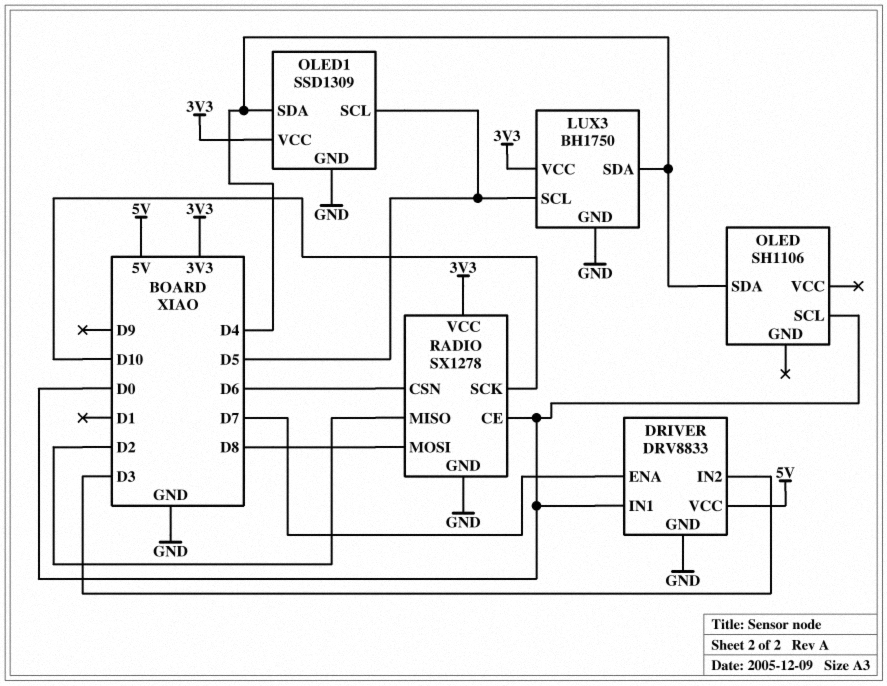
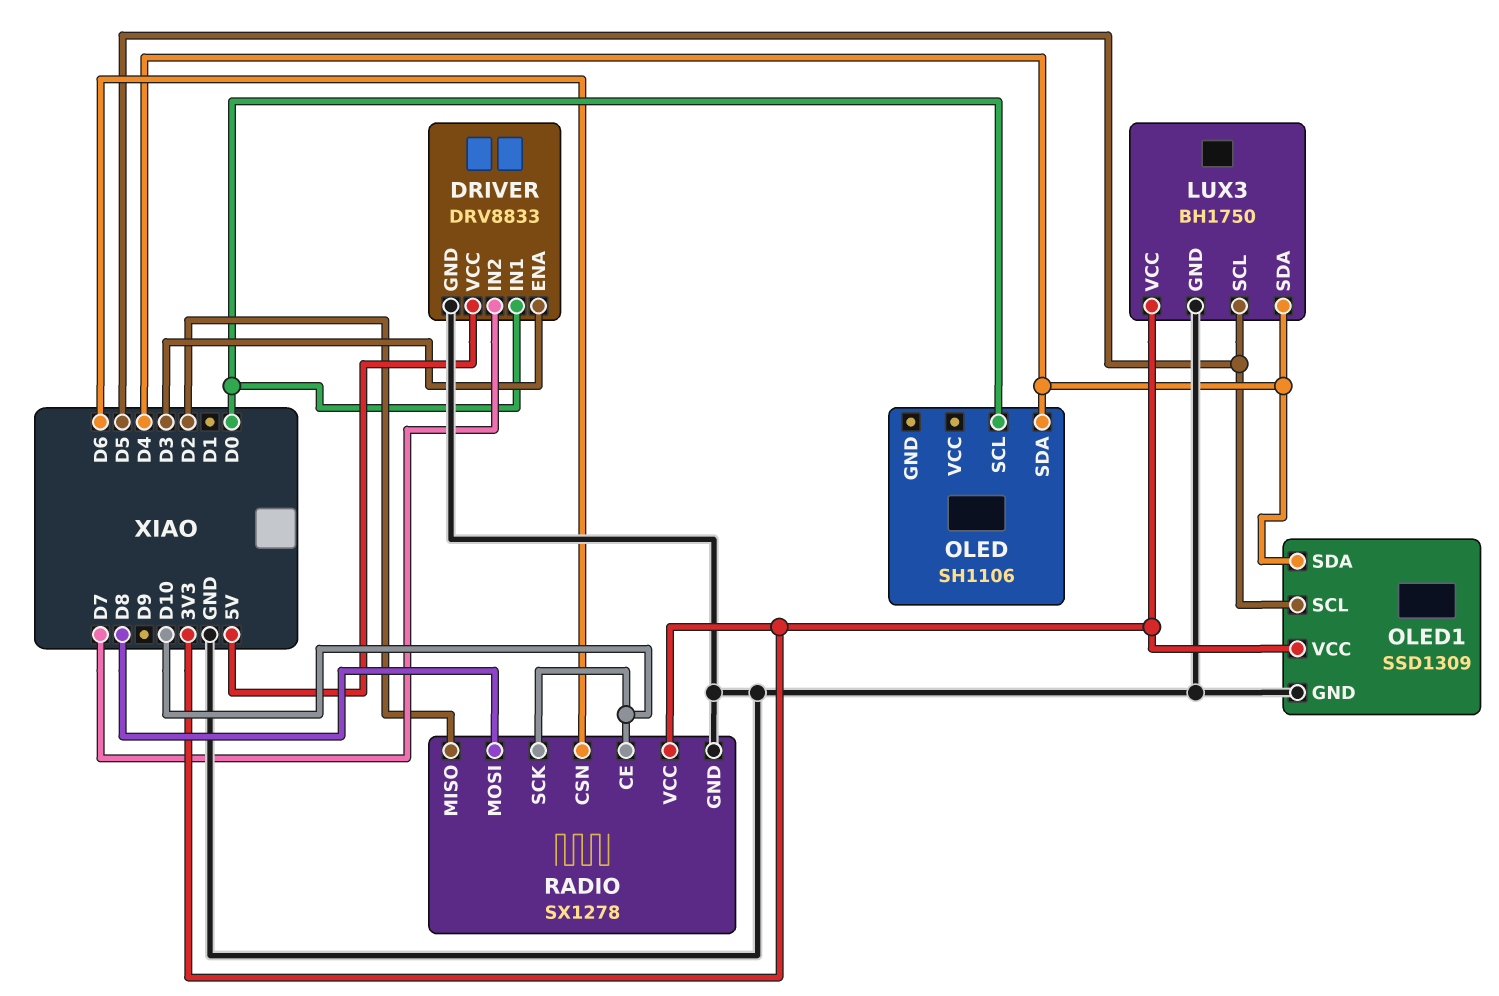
DRIVER pin ENA: D7 -> D3
DRIVER pin IN2: D3 -> D7
RADIO pin CE: D0 -> D10

